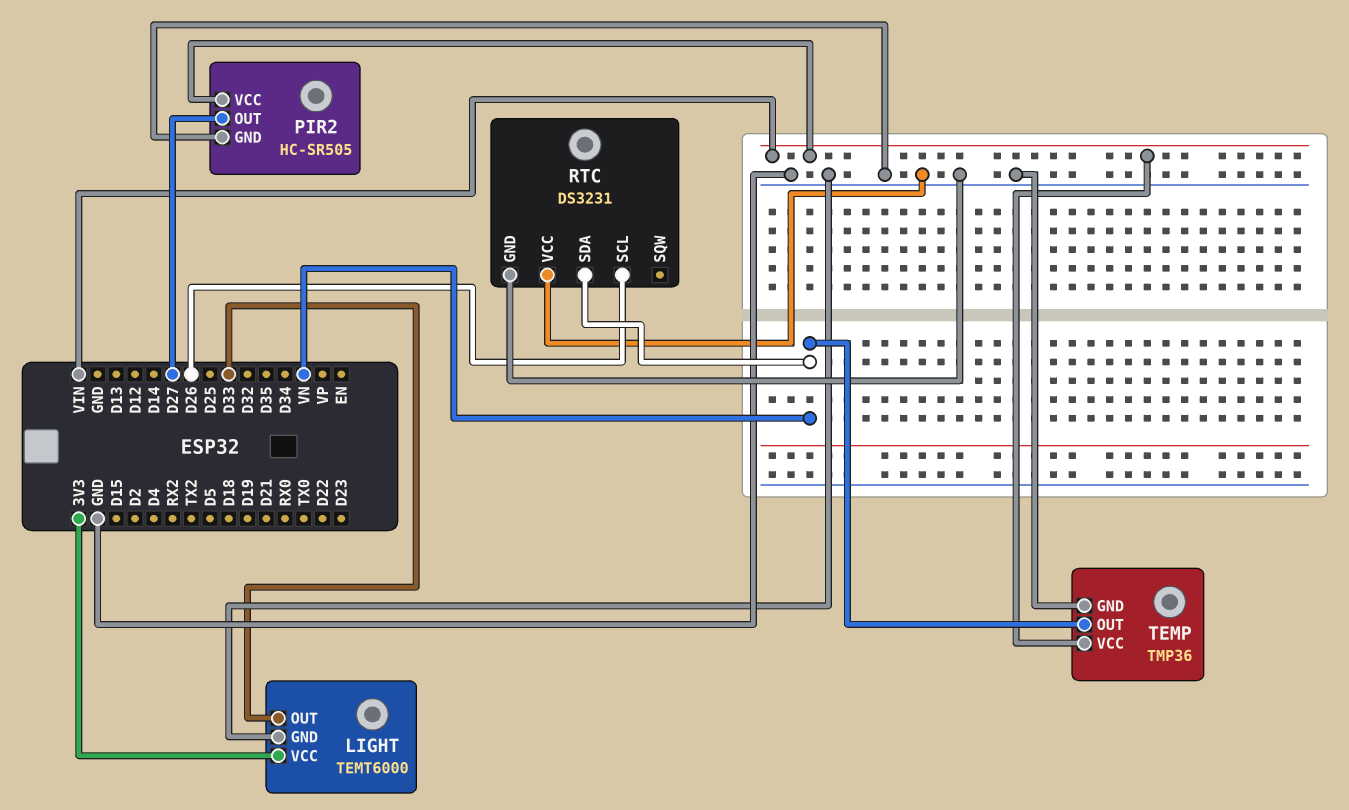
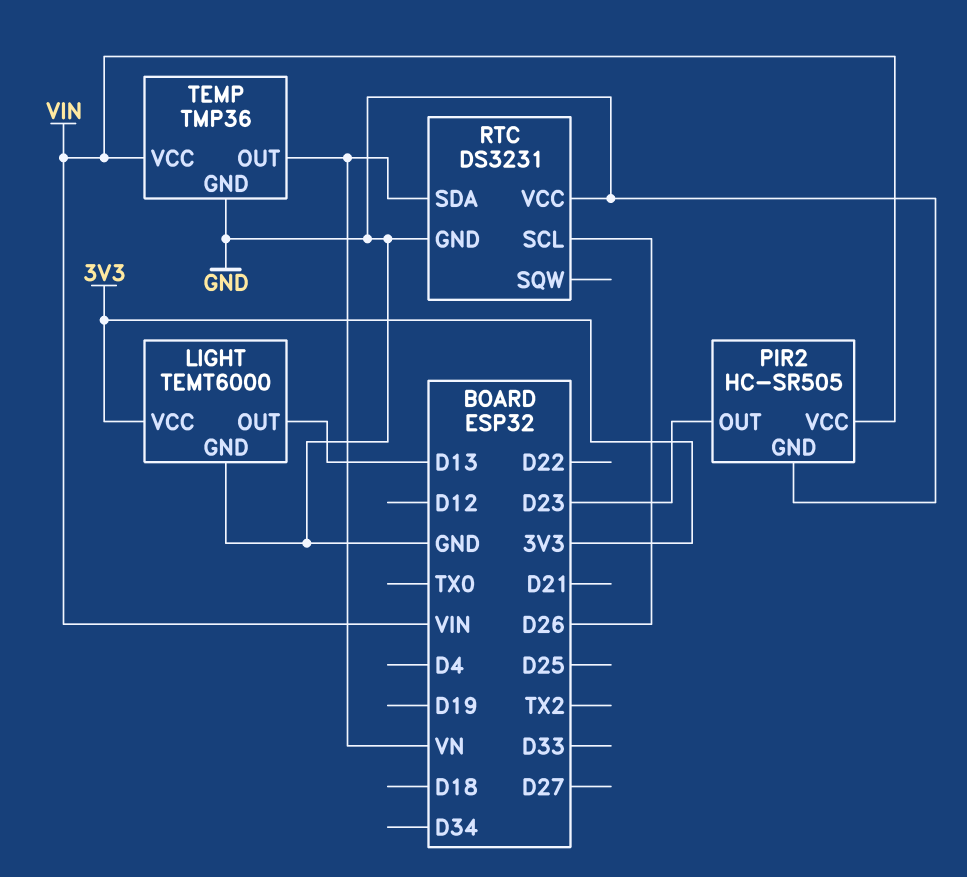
LIGHT pin OUT: D33 -> D13
PIR2 pin OUT: D27 -> D23

